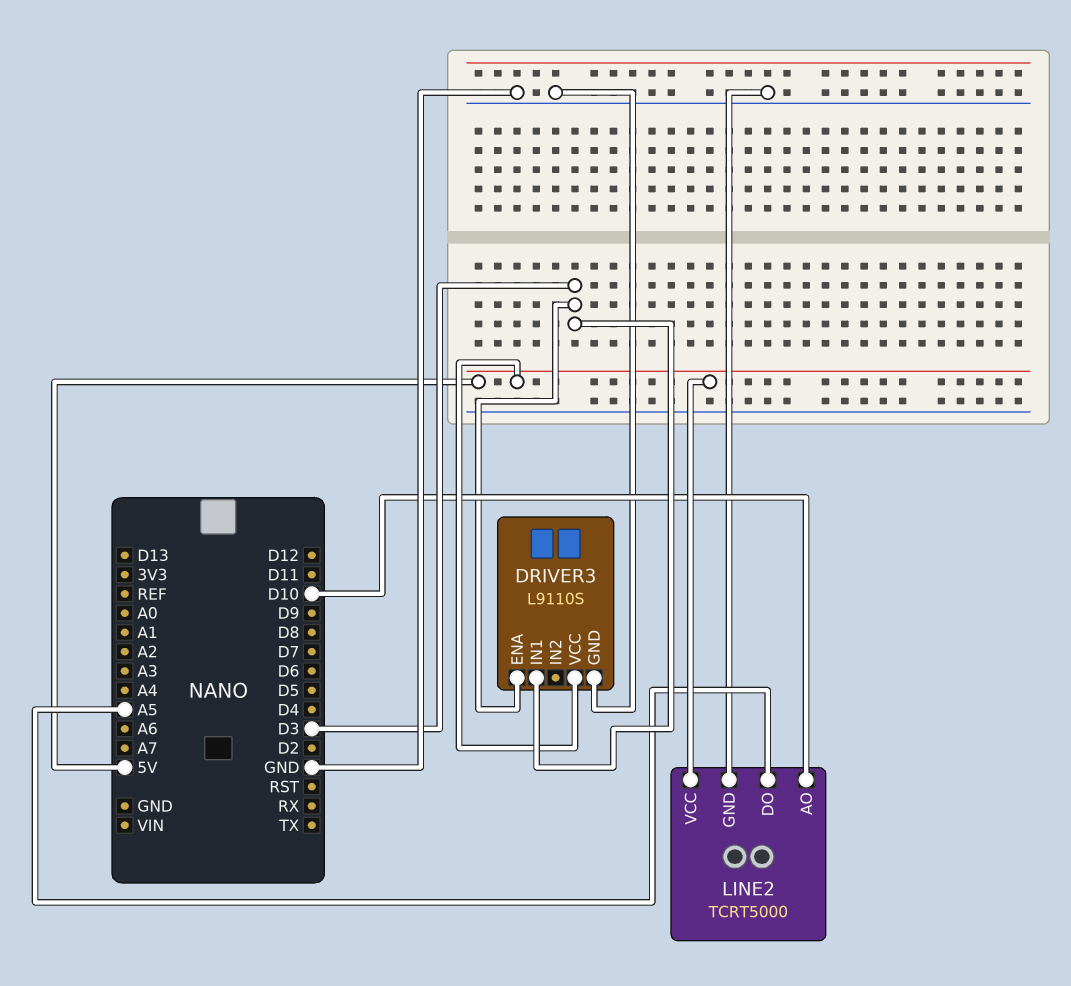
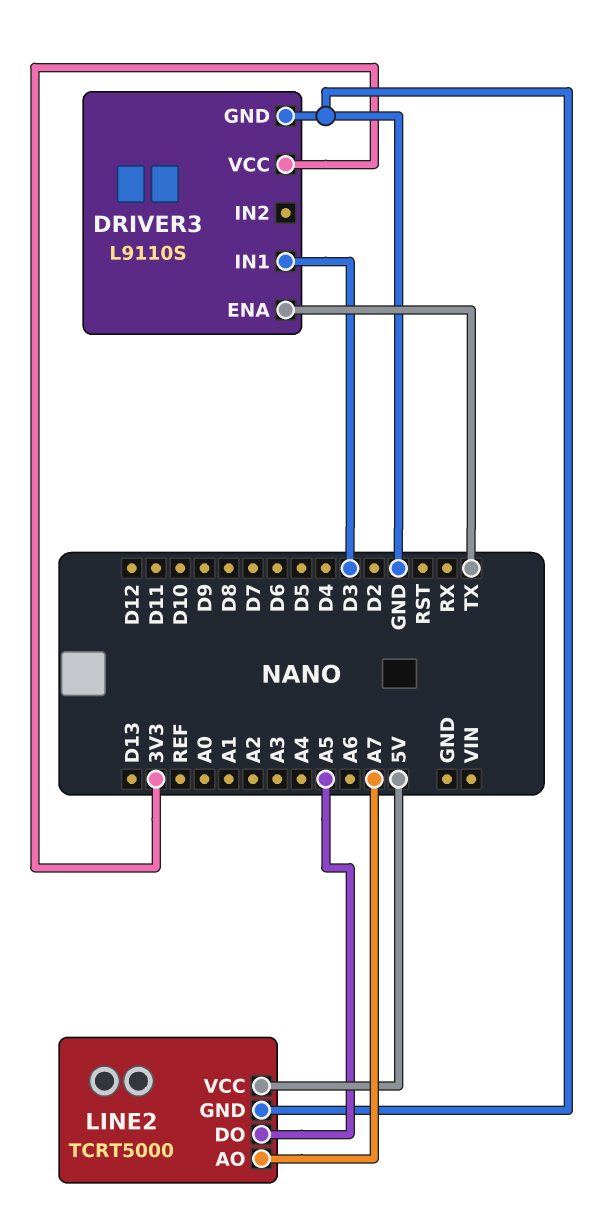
DRIVER3 pin ENA: D3 -> TX
DRIVER3 pin VCC: 5V -> 3V3
LINE2 pin AO: D10 -> A7

